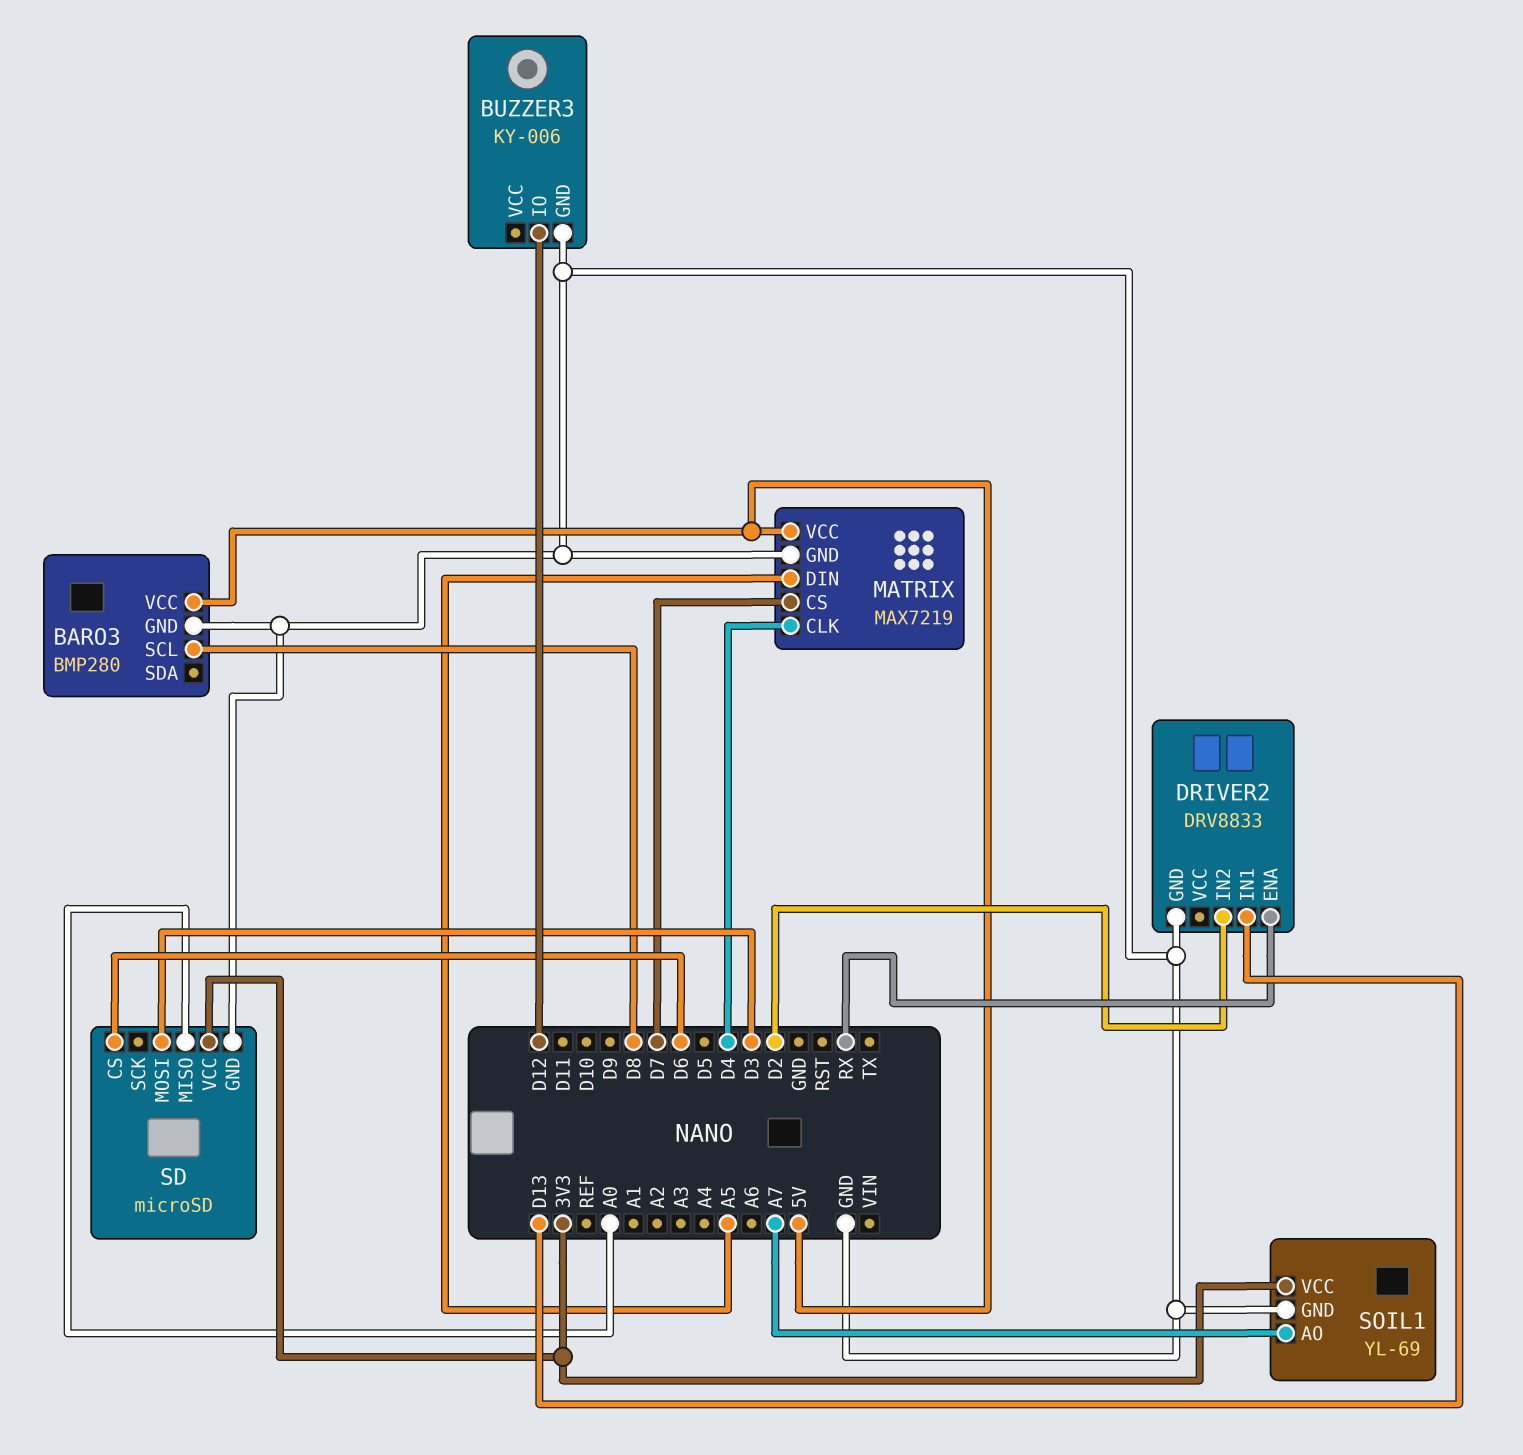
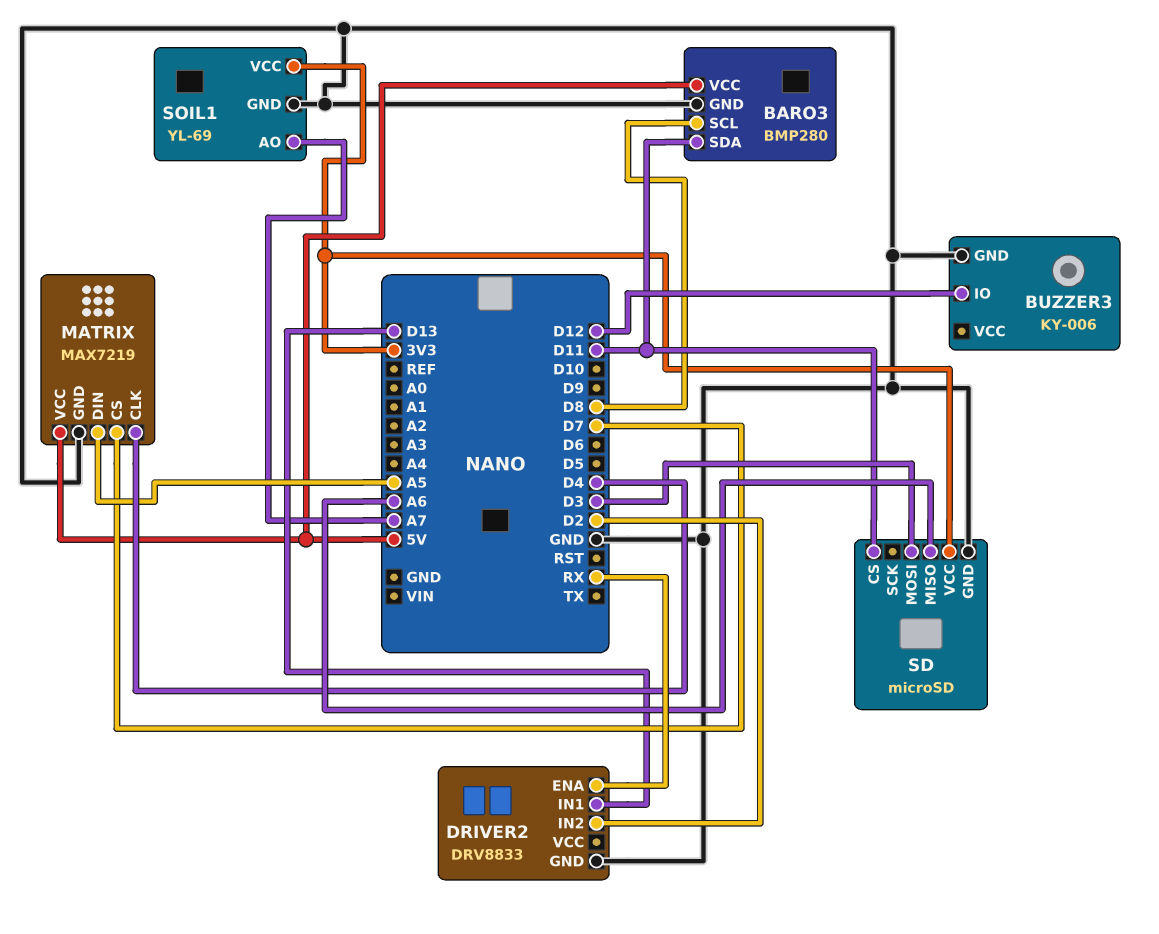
BARO3 pin SDA: none -> D11
SD pin CS: D6 -> D11
SD pin MISO: A0 -> A6

